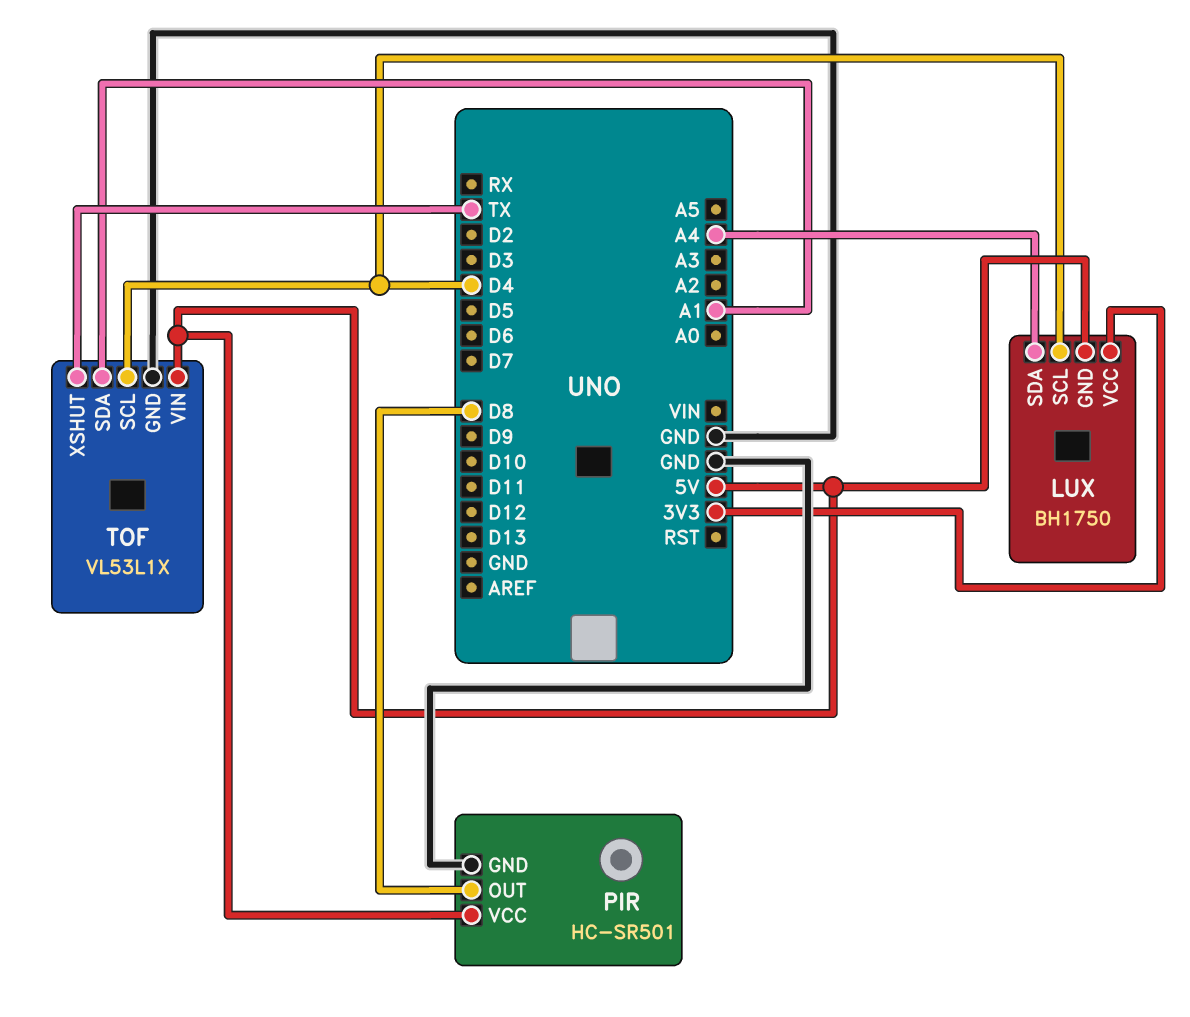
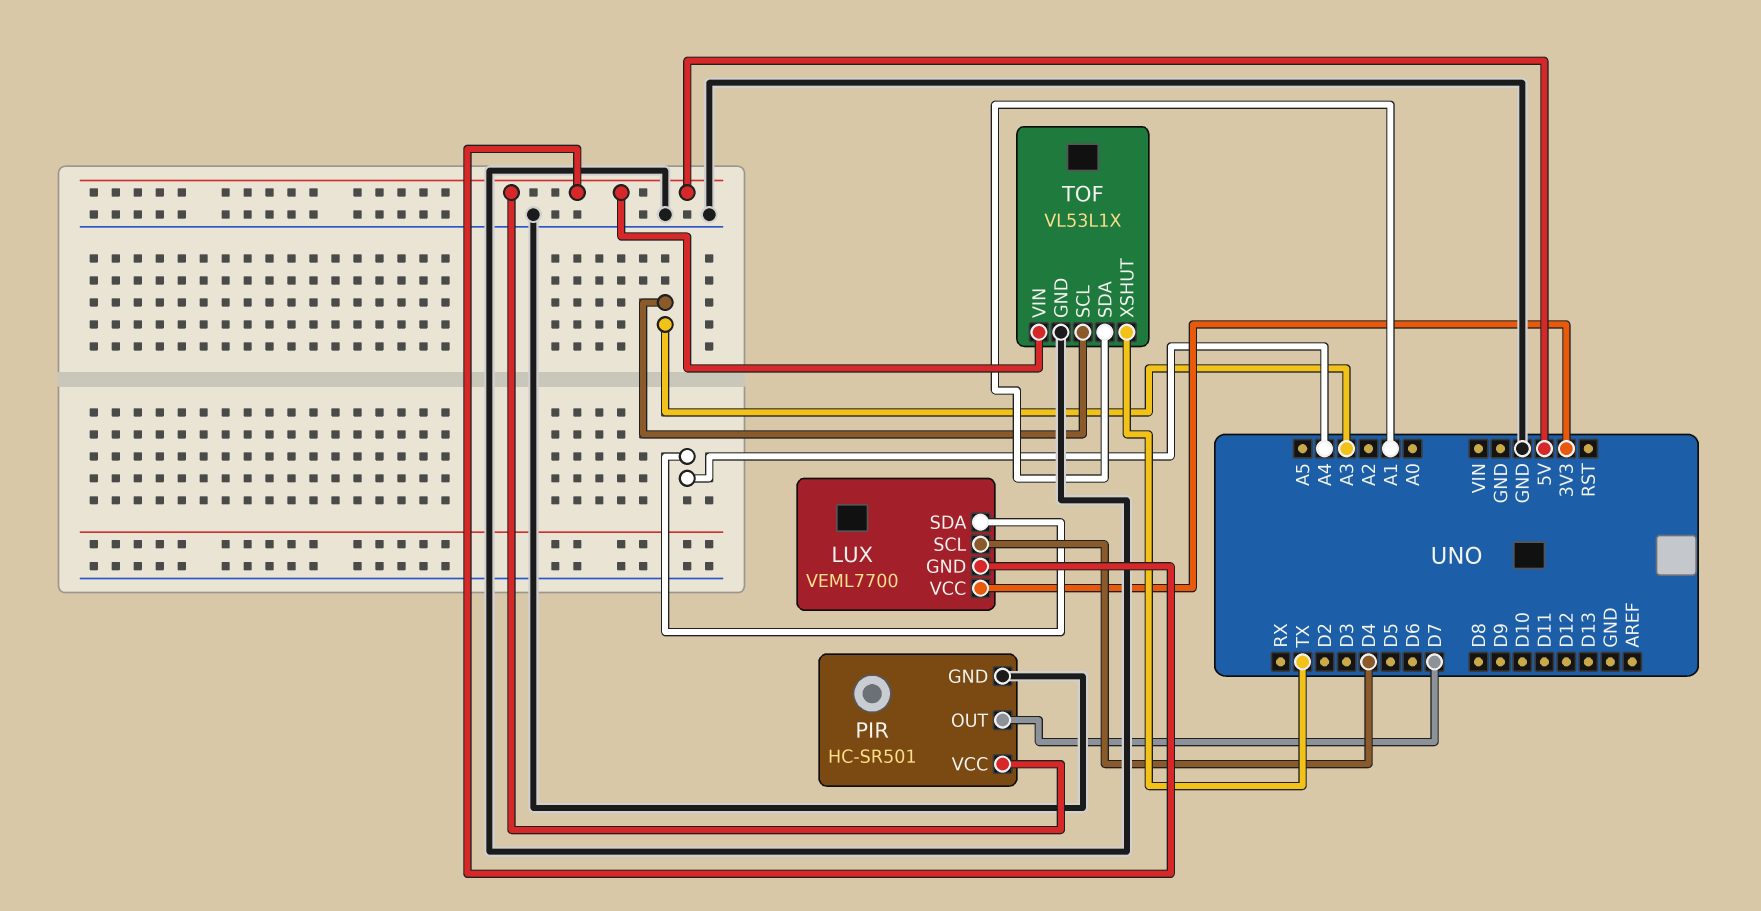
LUX: BH1750 -> VEML7700
PIR pin OUT: D8 -> D7
TOF pin SCL: D4 -> A3

